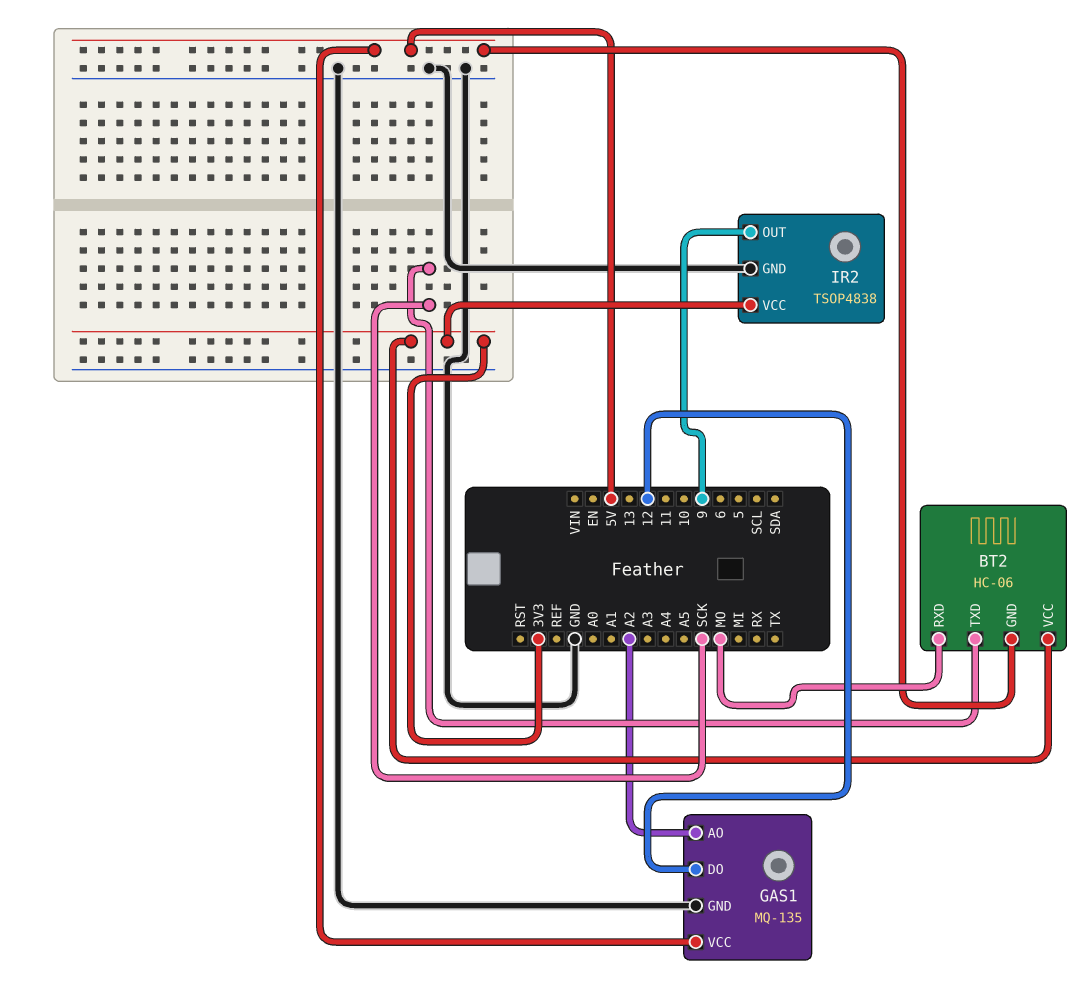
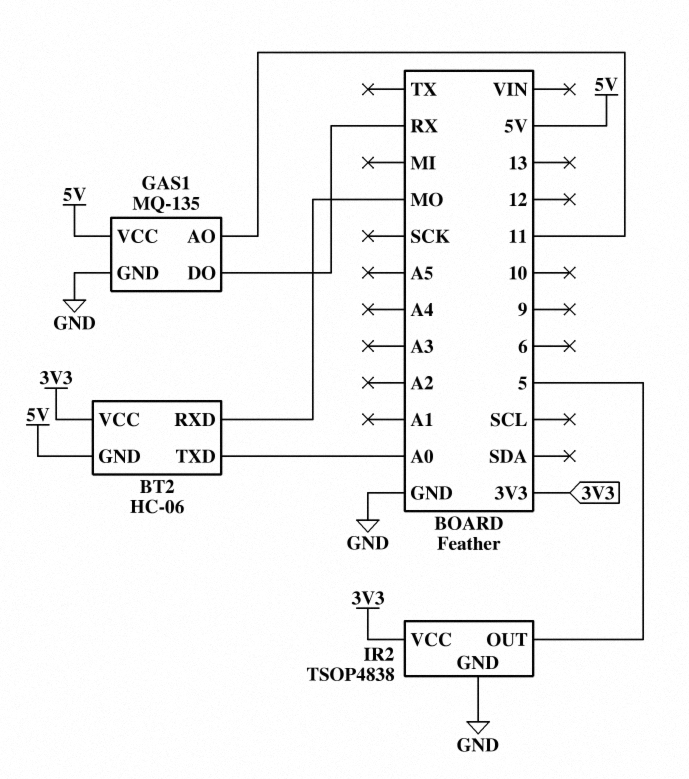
BT2 pin TXD: SCK -> A0
GAS1 pin AO: A2 -> 11
GAS1 pin DO: 12 -> RX
IR2 pin OUT: 9 -> 5

